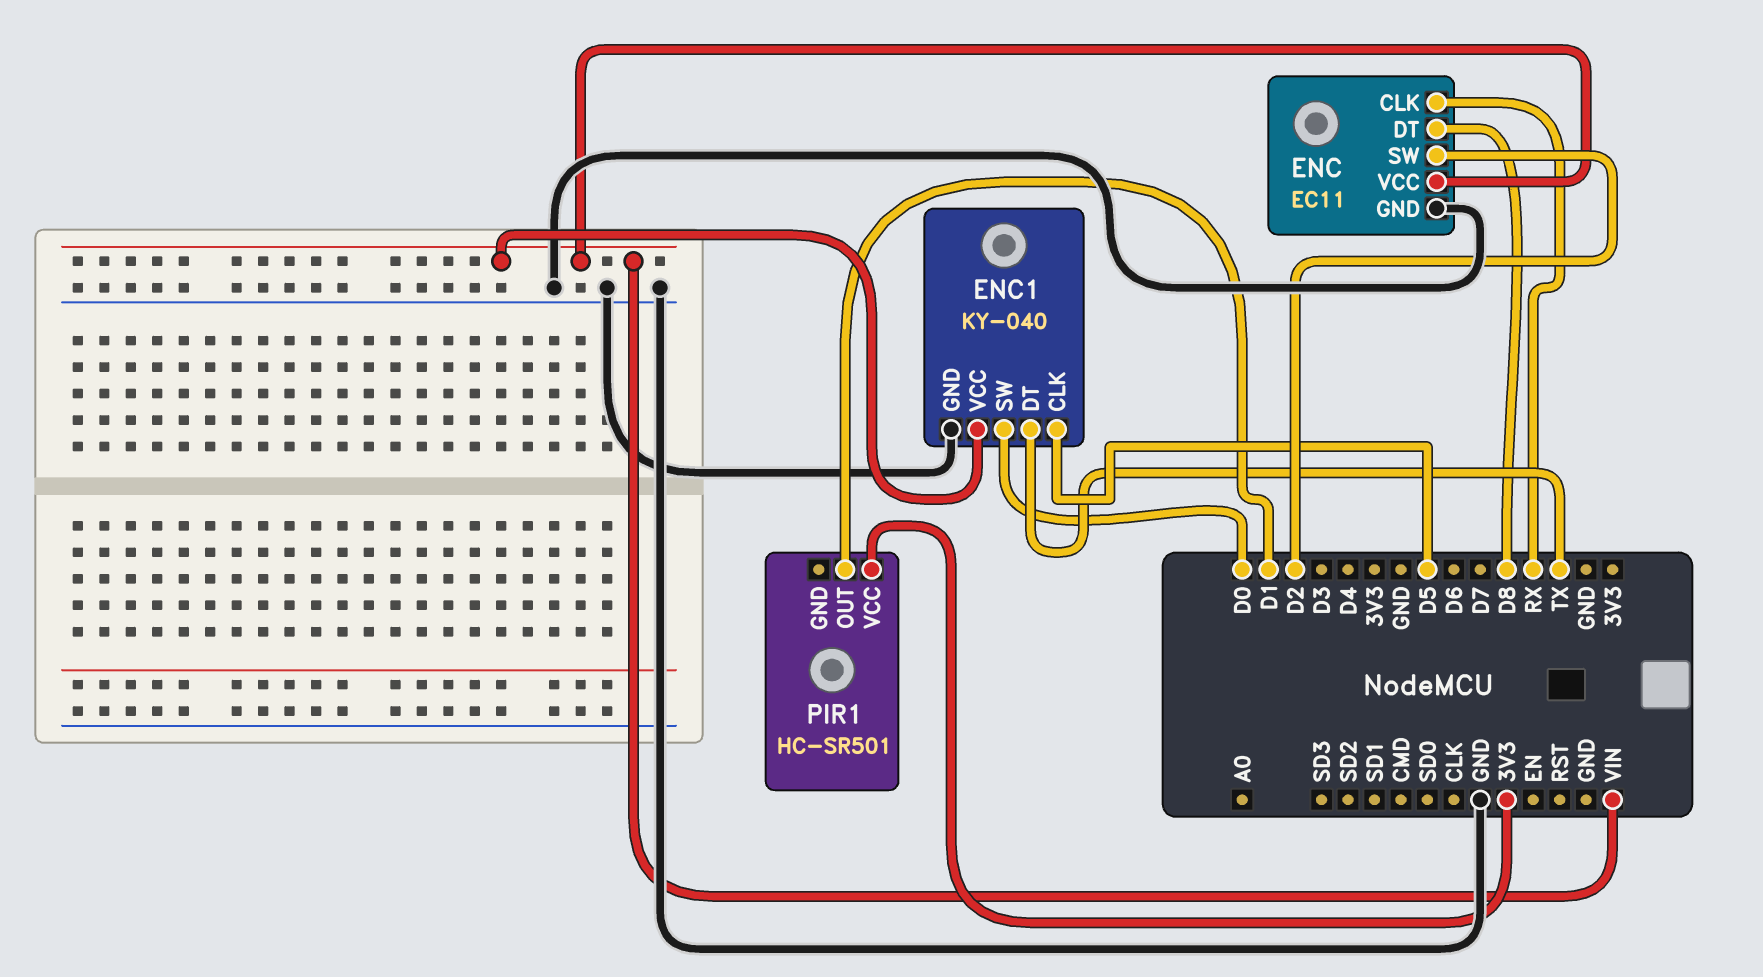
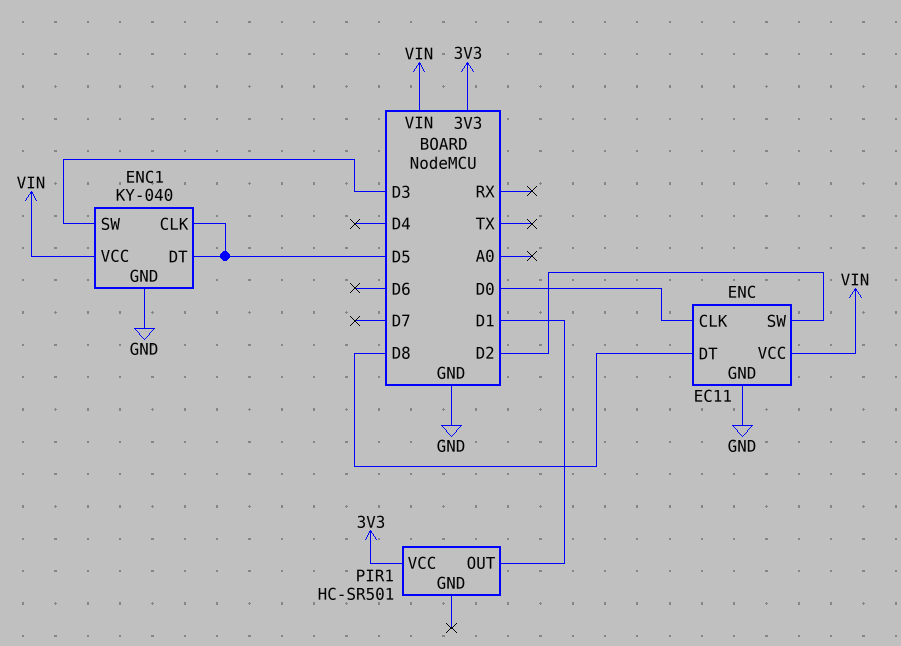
ENC pin CLK: RX -> D0
ENC1 pin DT: TX -> D5
ENC1 pin SW: D0 -> D3

